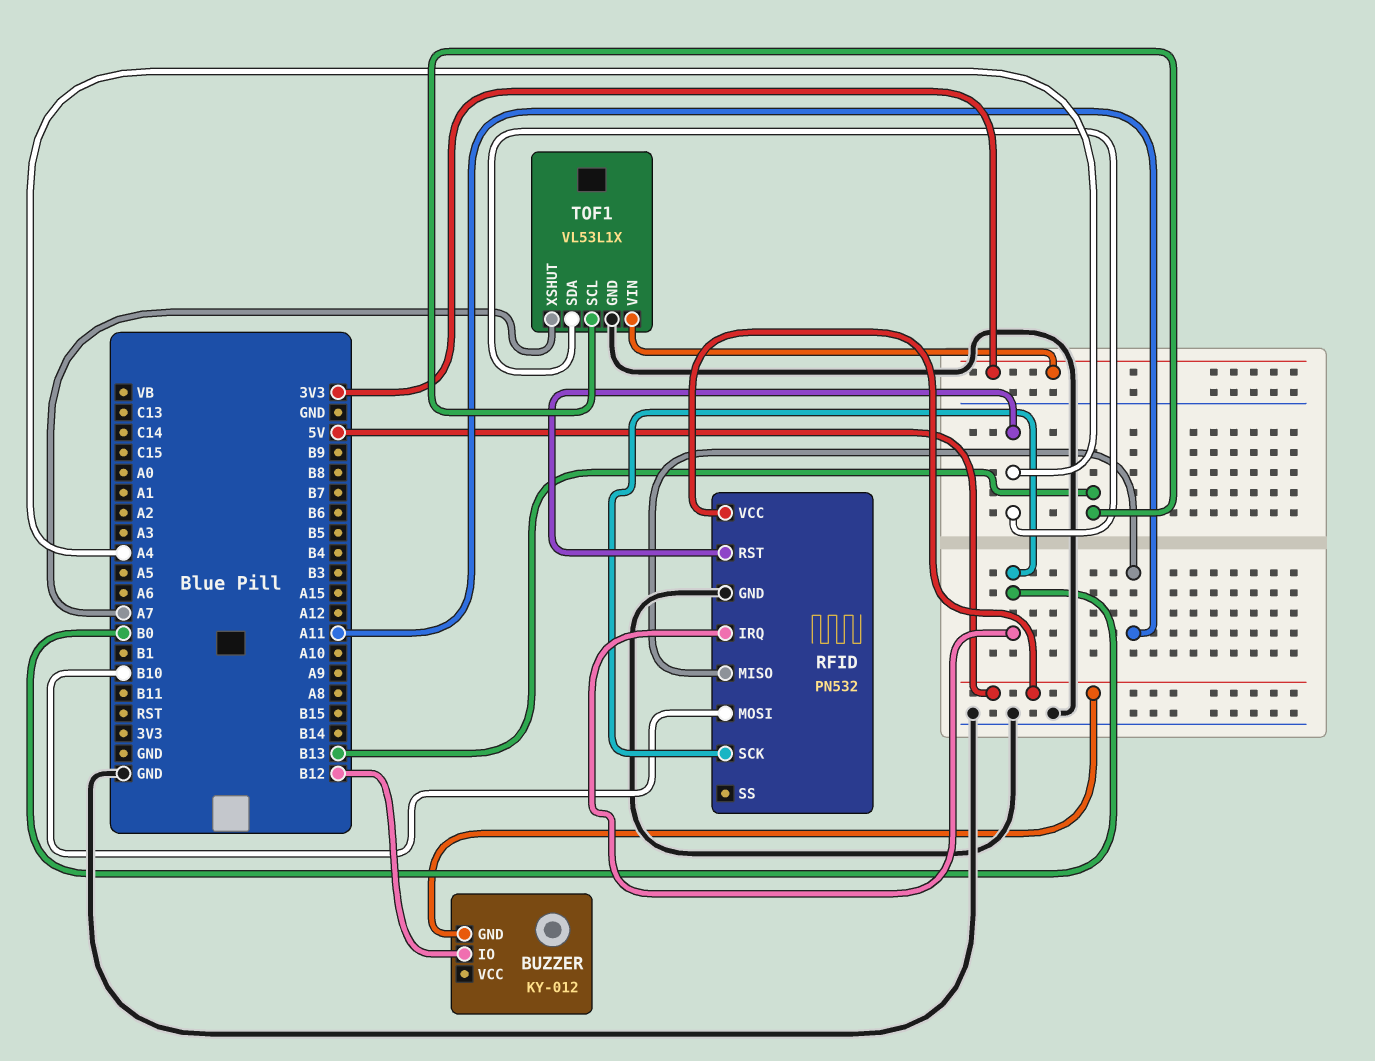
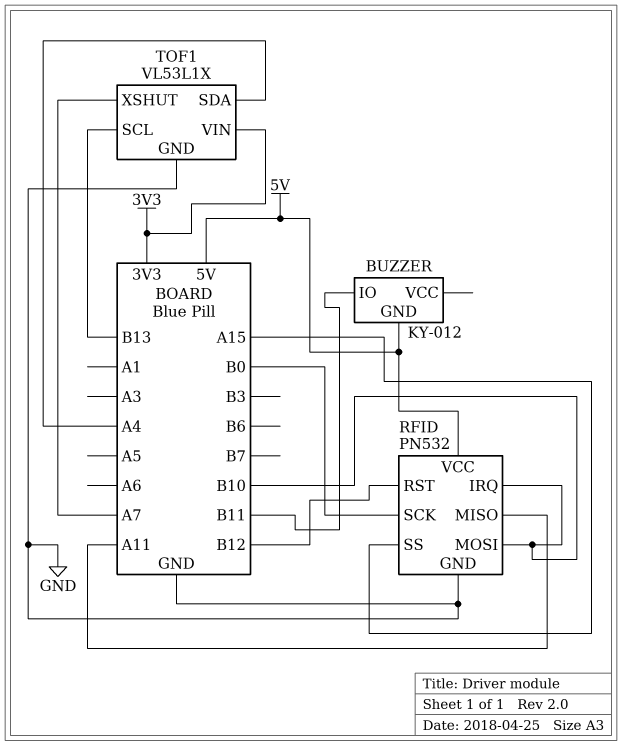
BUZZER pin IO: B12 -> B11
RFID pin IRQ: B0 -> B10
RFID pin RST: A4 -> B12
RFID pin SS: none -> A15

